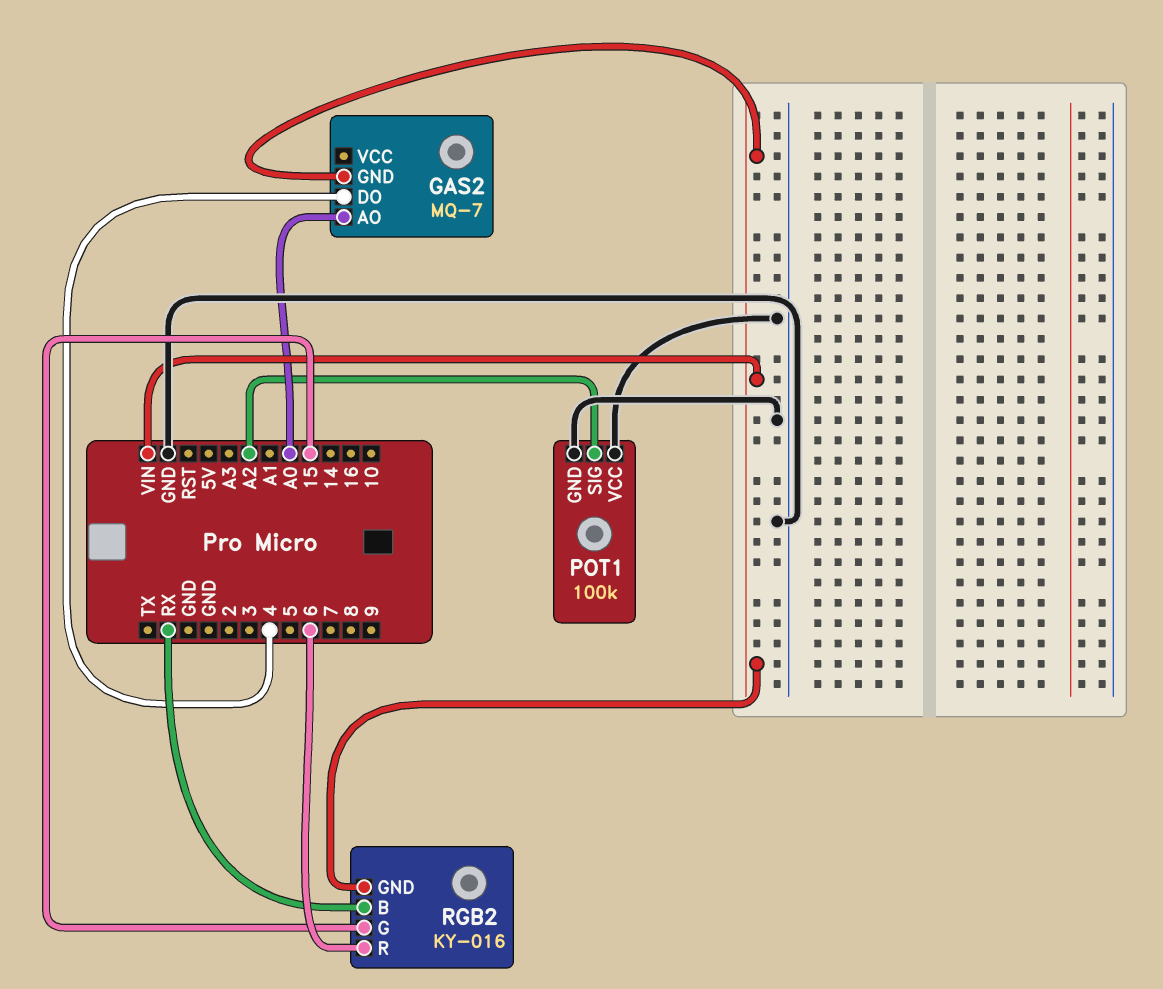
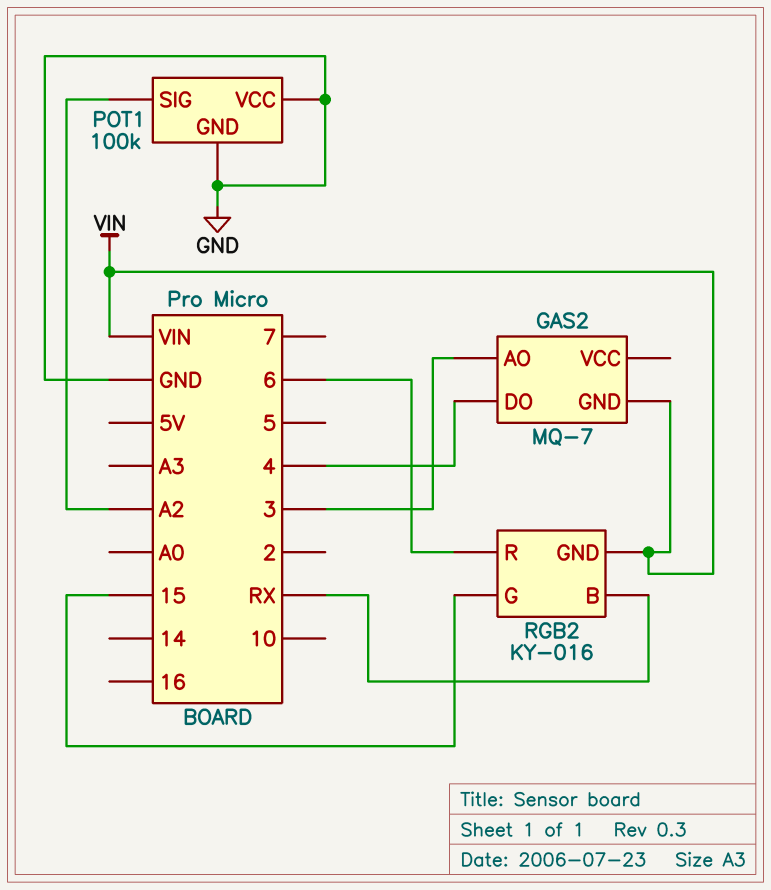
GAS2 pin AO: A0 -> 3

